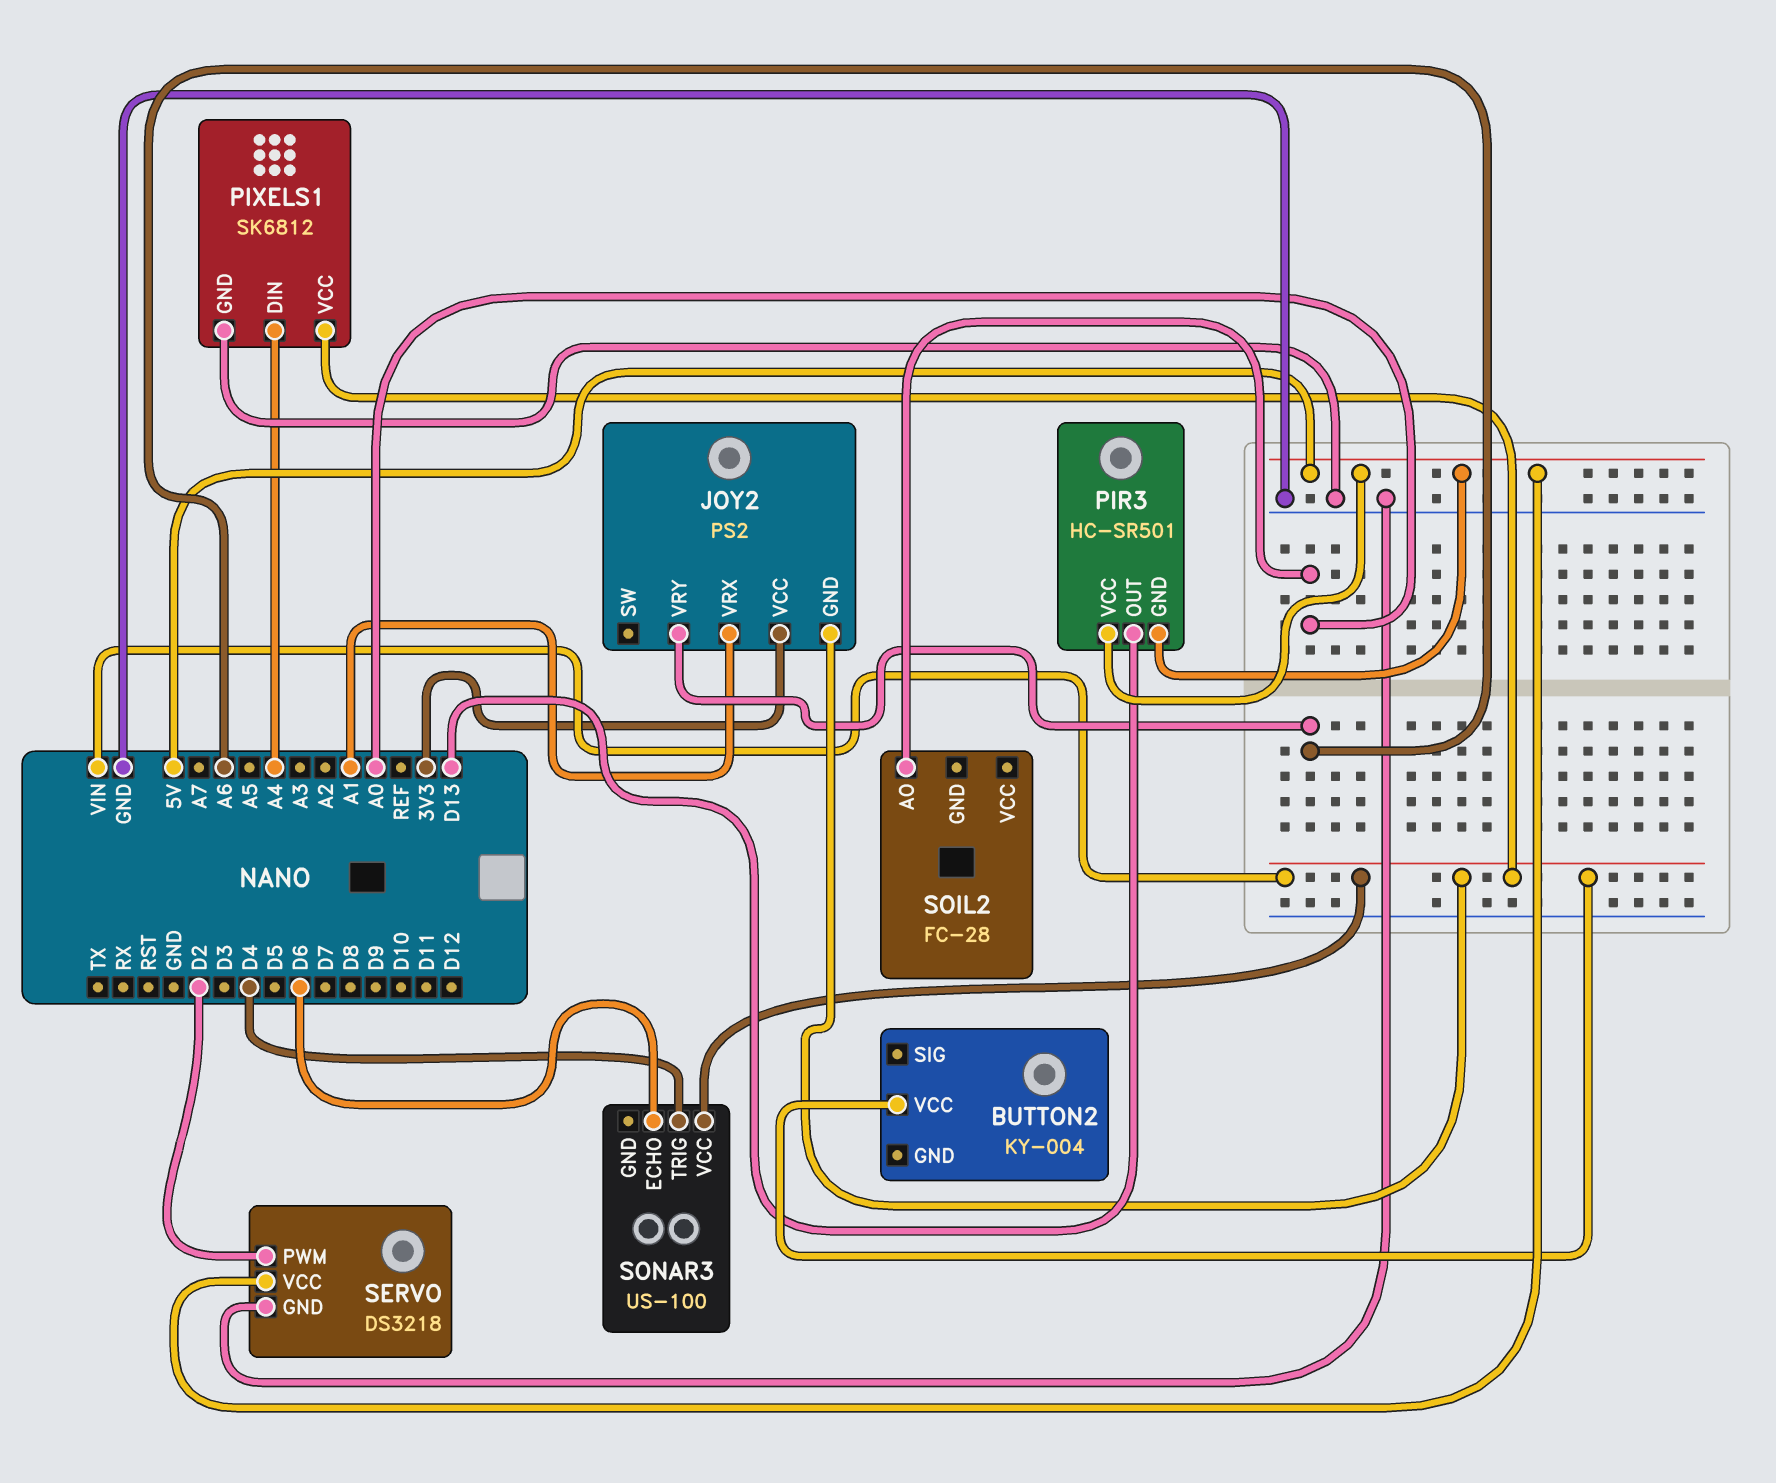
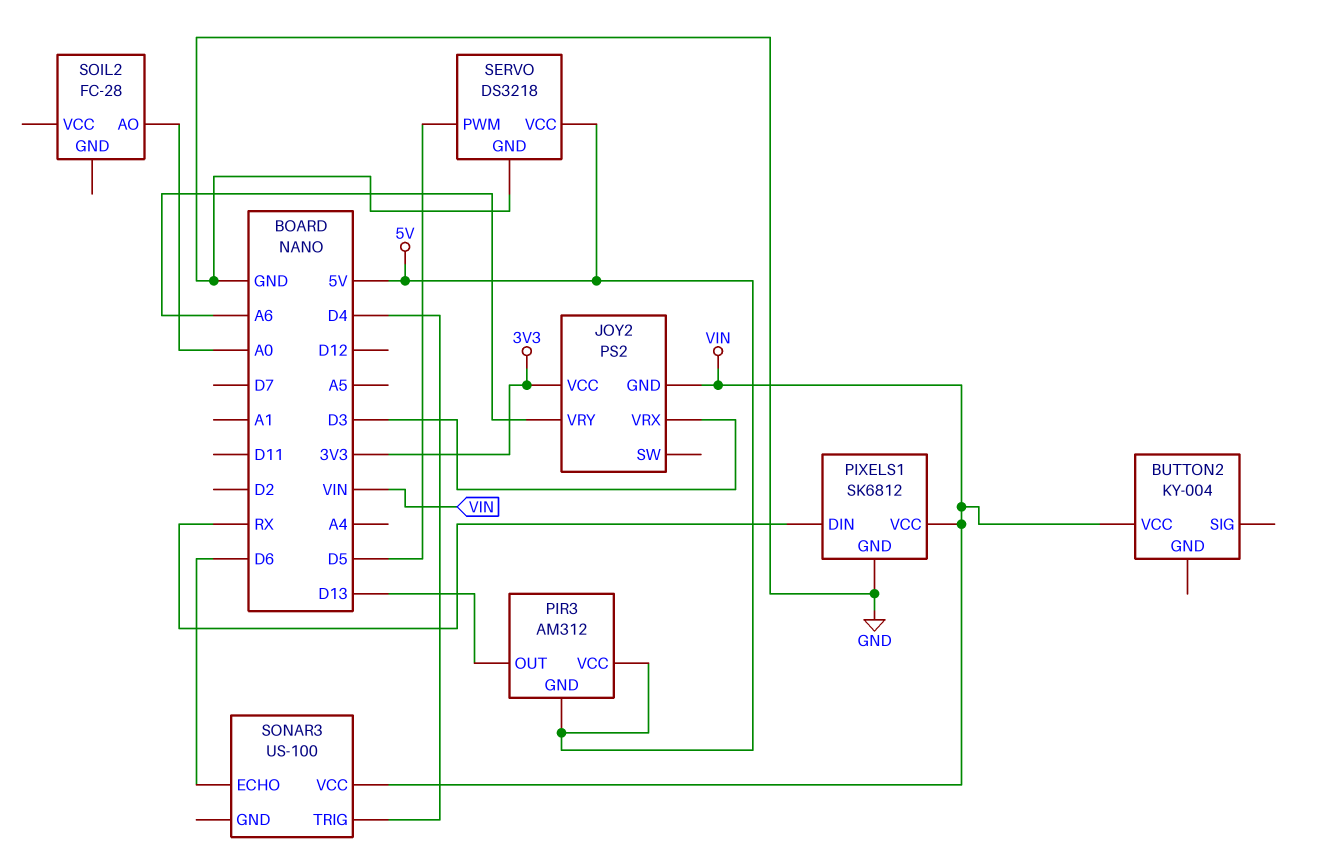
JOY2 pin VRX: A1 -> D3
PIR3: HC-SR501 -> AM312
PIXELS1 pin DIN: A4 -> RX
SERVO pin PWM: D2 -> D5

